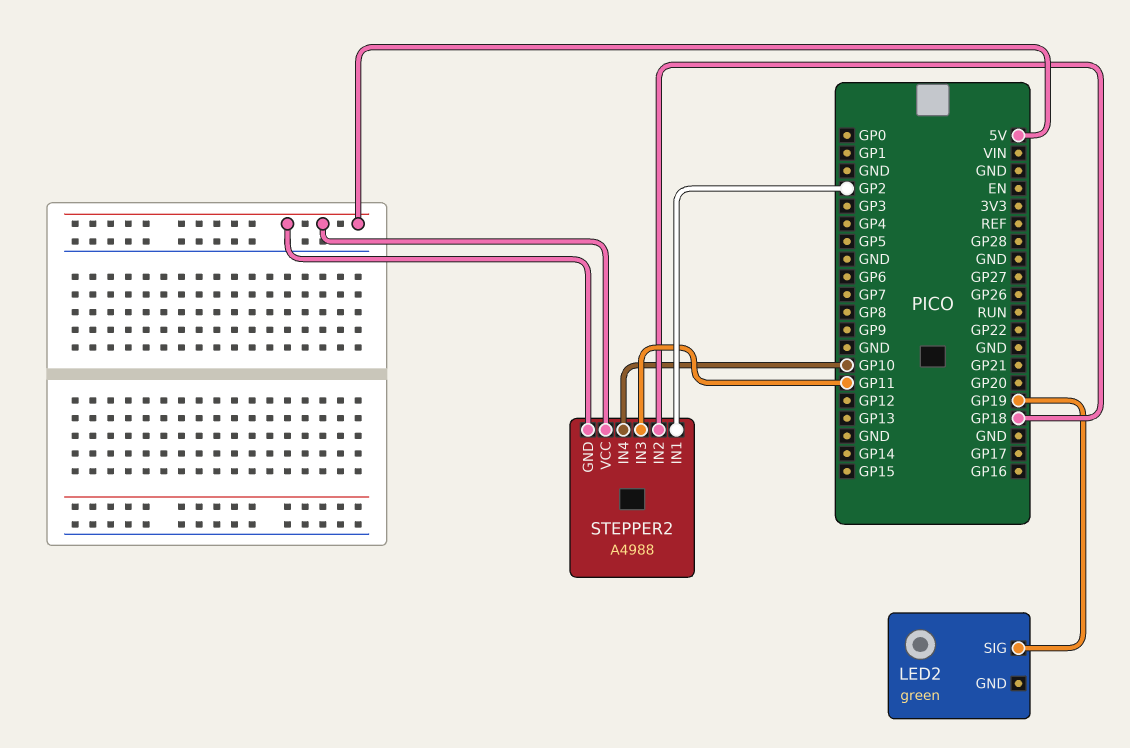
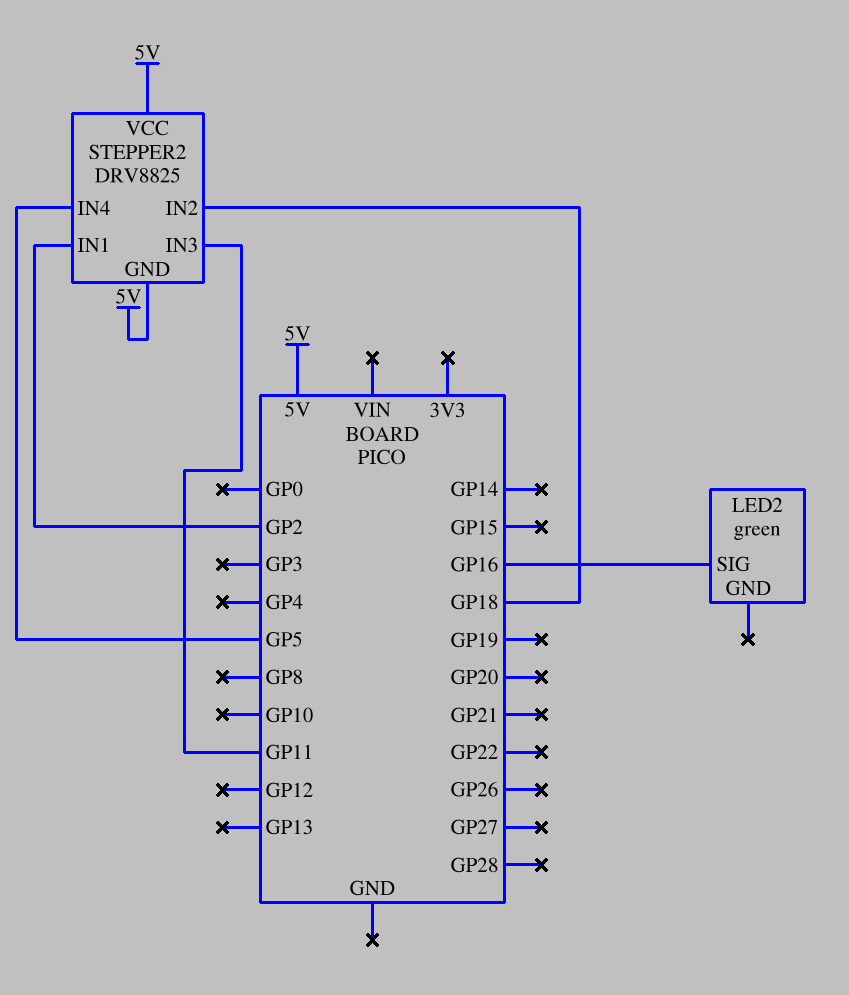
LED2 pin SIG: GP19 -> GP16
STEPPER2: A4988 -> DRV8825
STEPPER2 pin IN4: GP10 -> GP5

